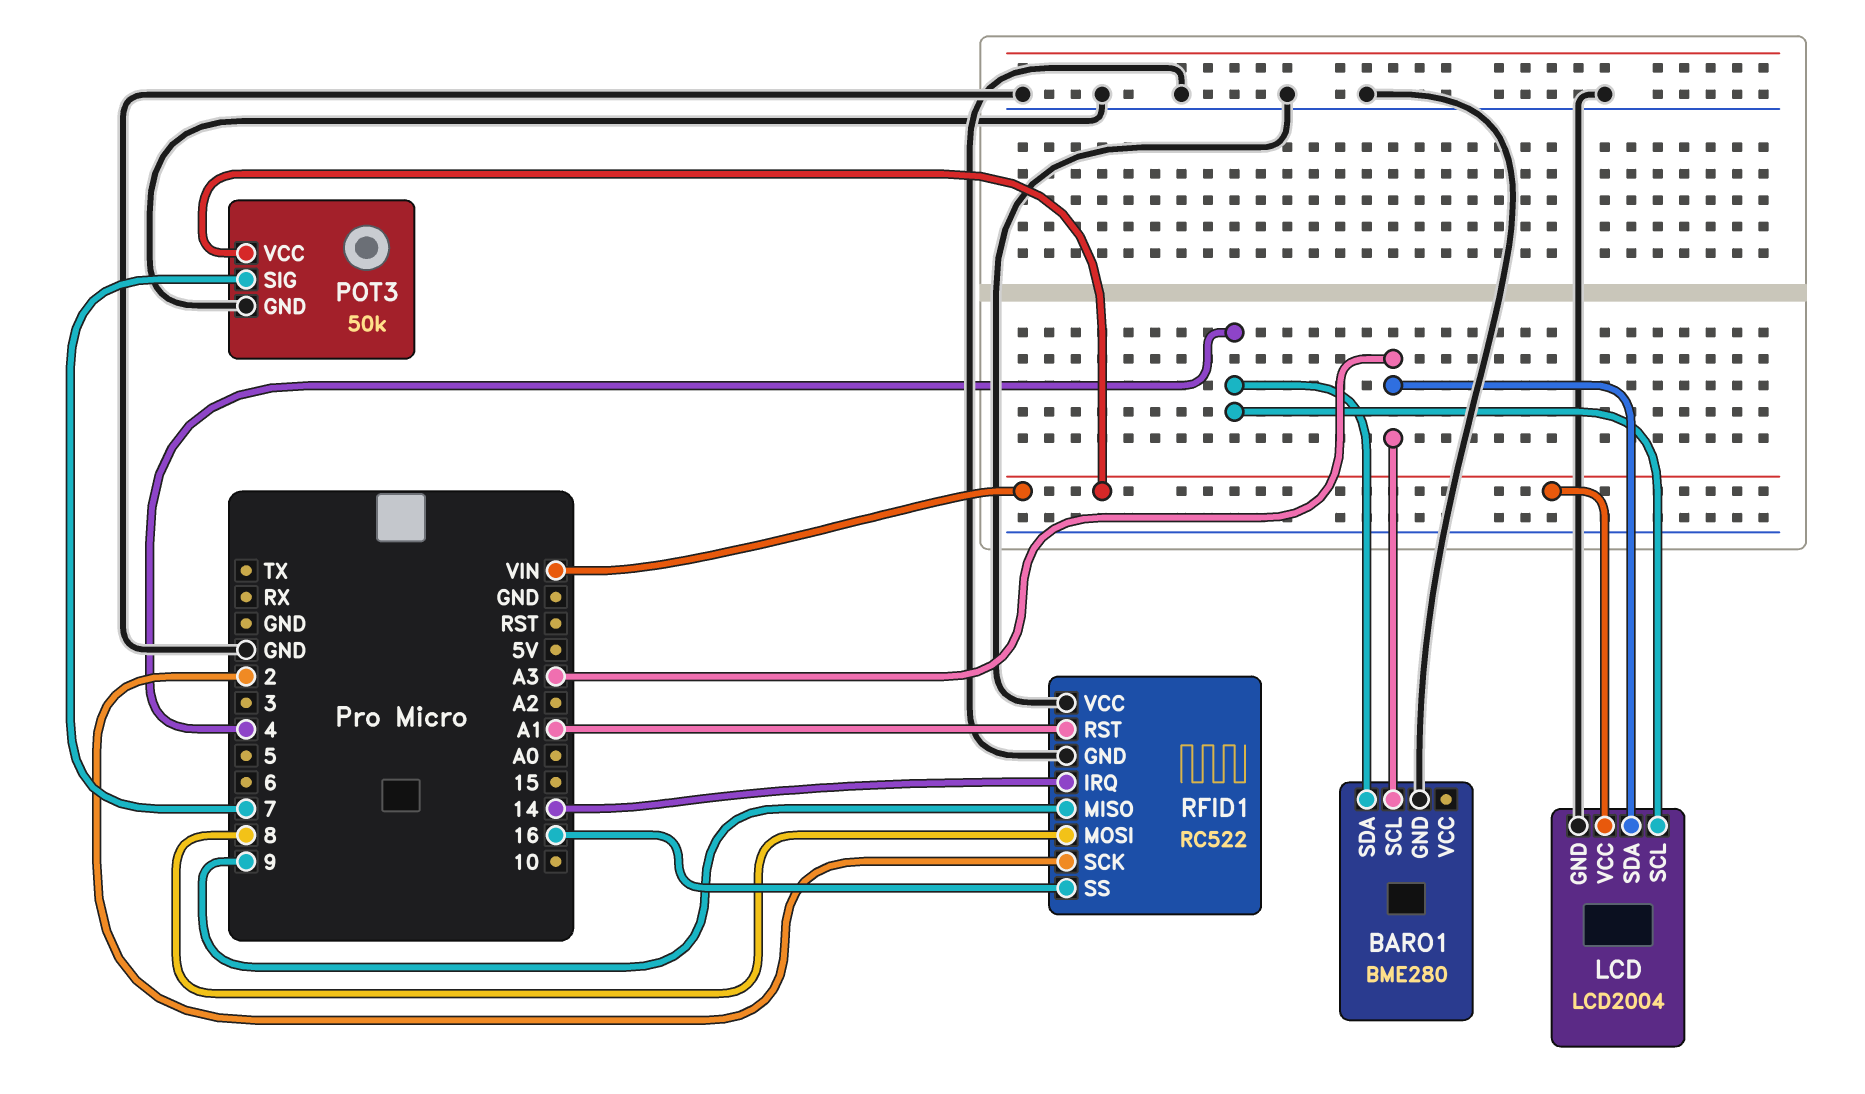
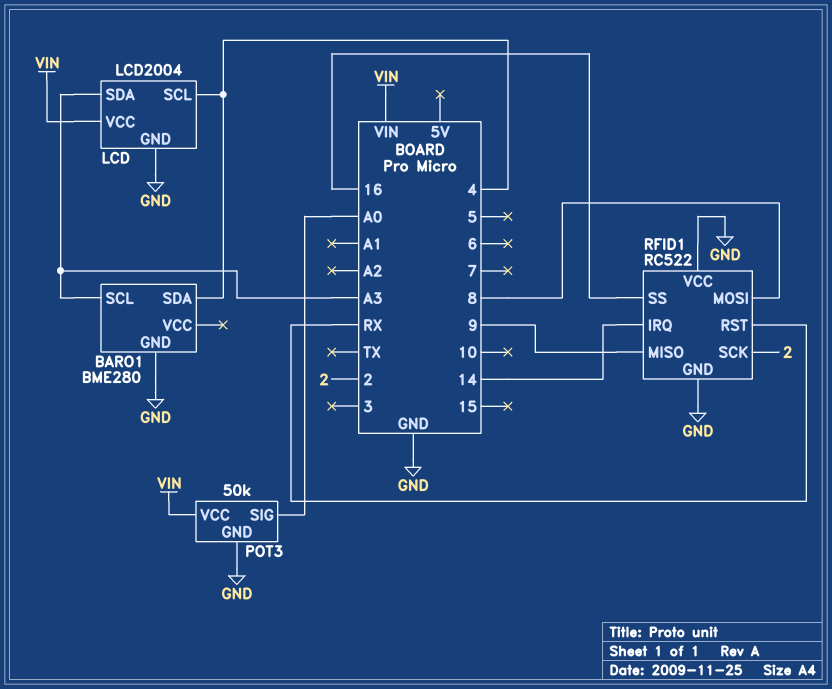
POT3 pin SIG: 7 -> A0
RFID1 pin RST: A1 -> RX

